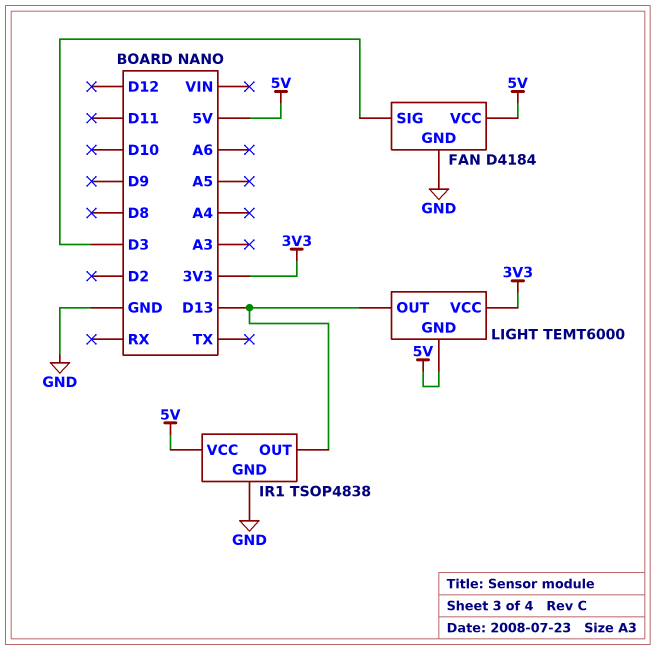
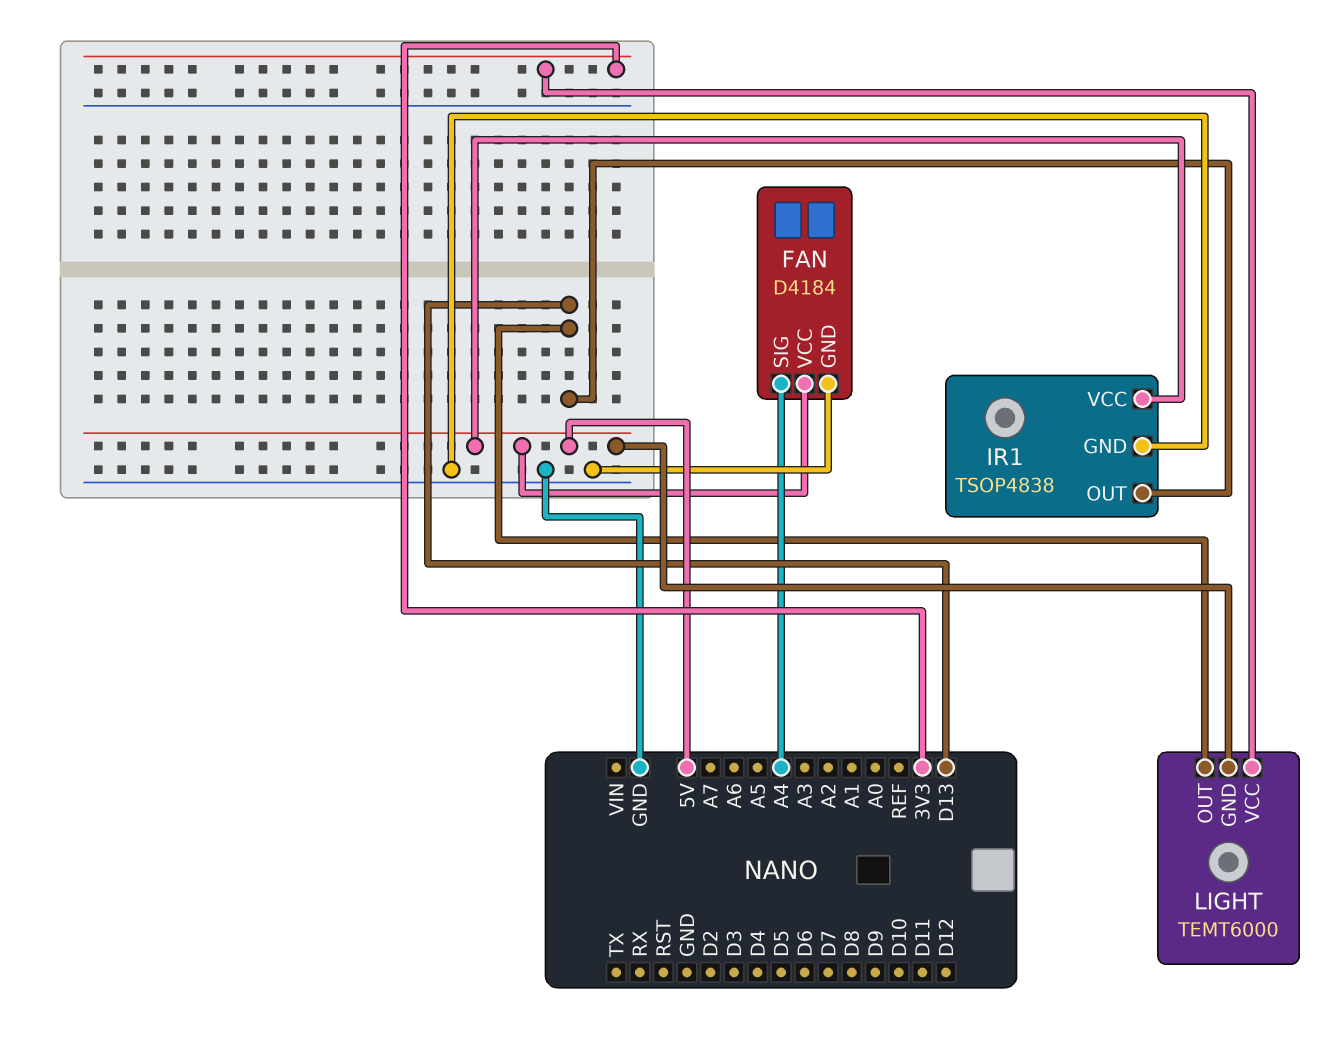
FAN pin SIG: D3 -> A4

